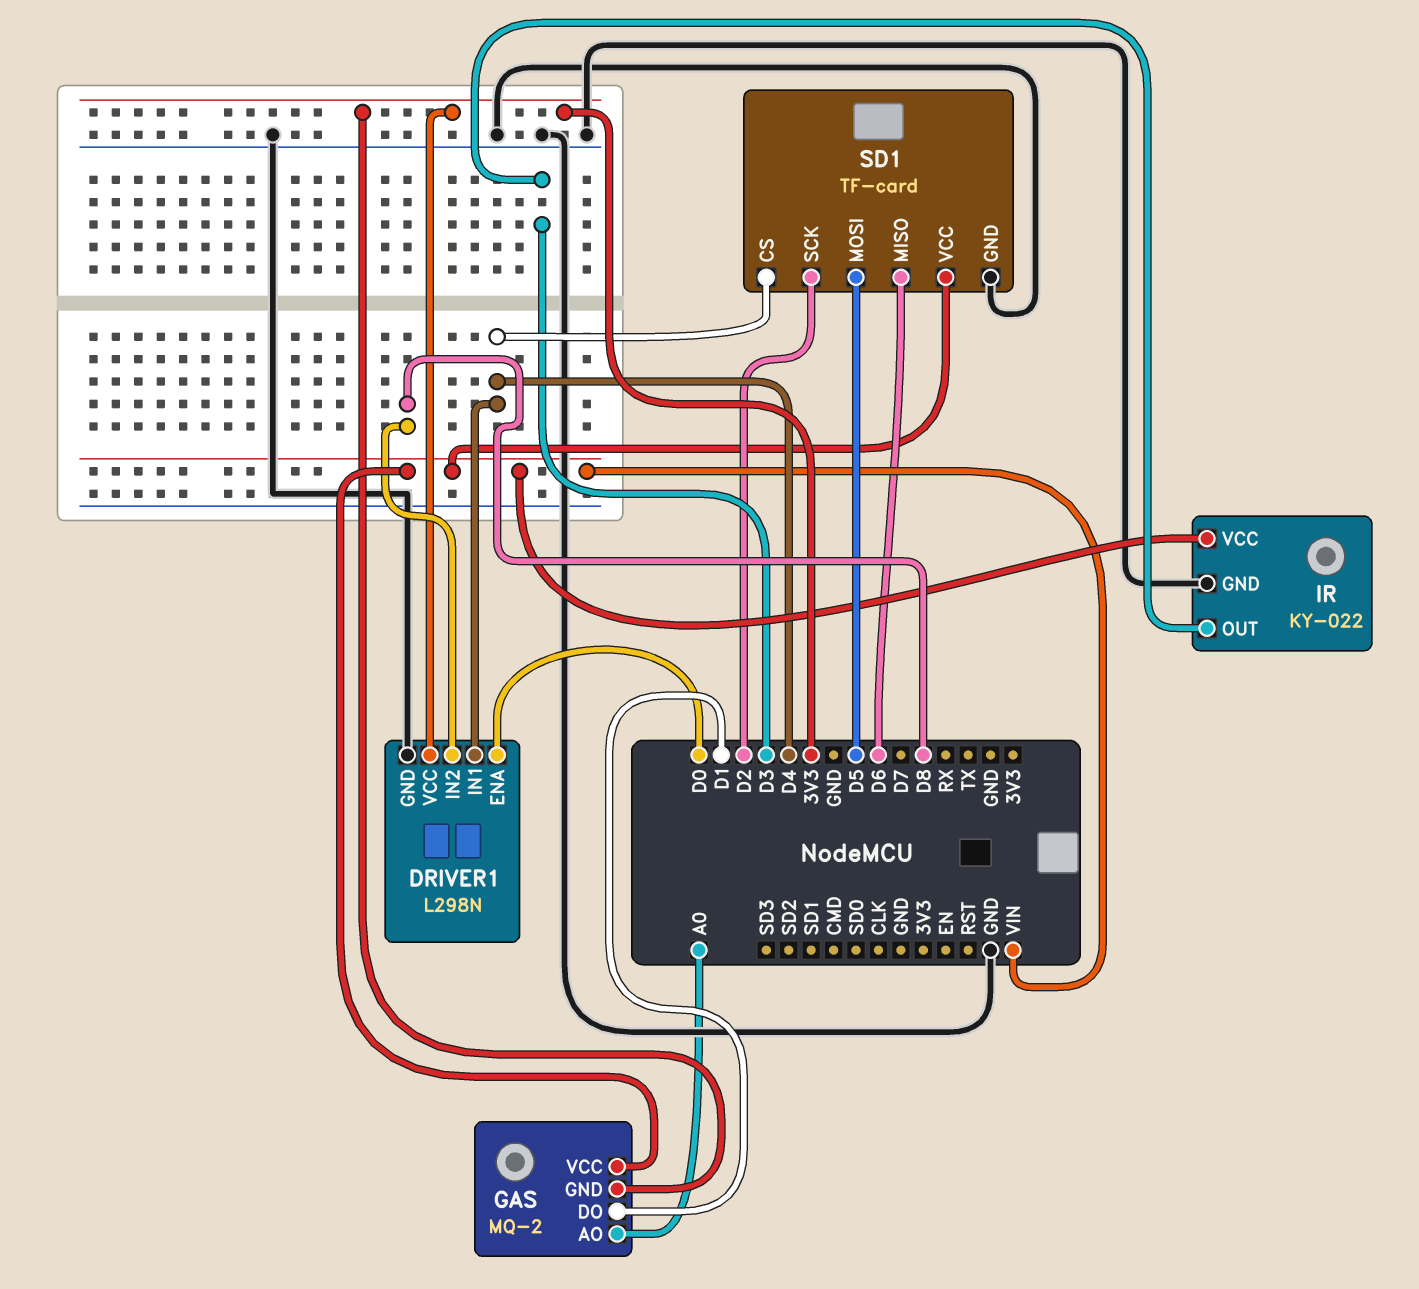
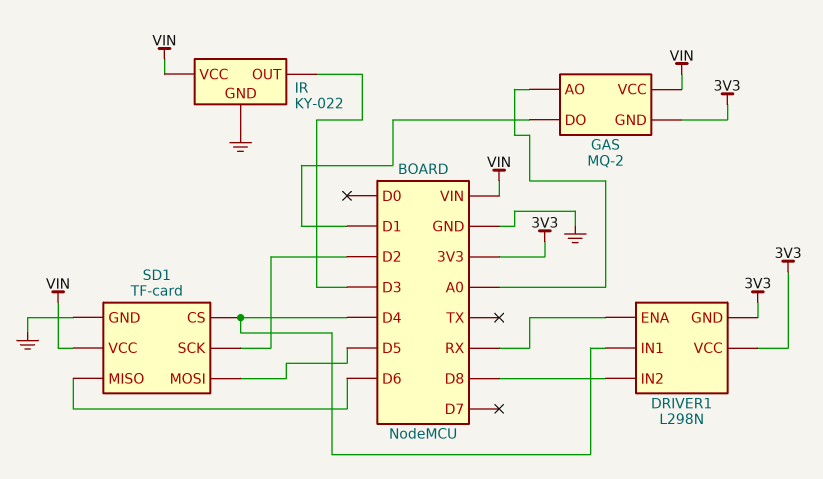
DRIVER1 pin ENA: D0 -> RX
DRIVER1 pin GND: GND -> 3V3

